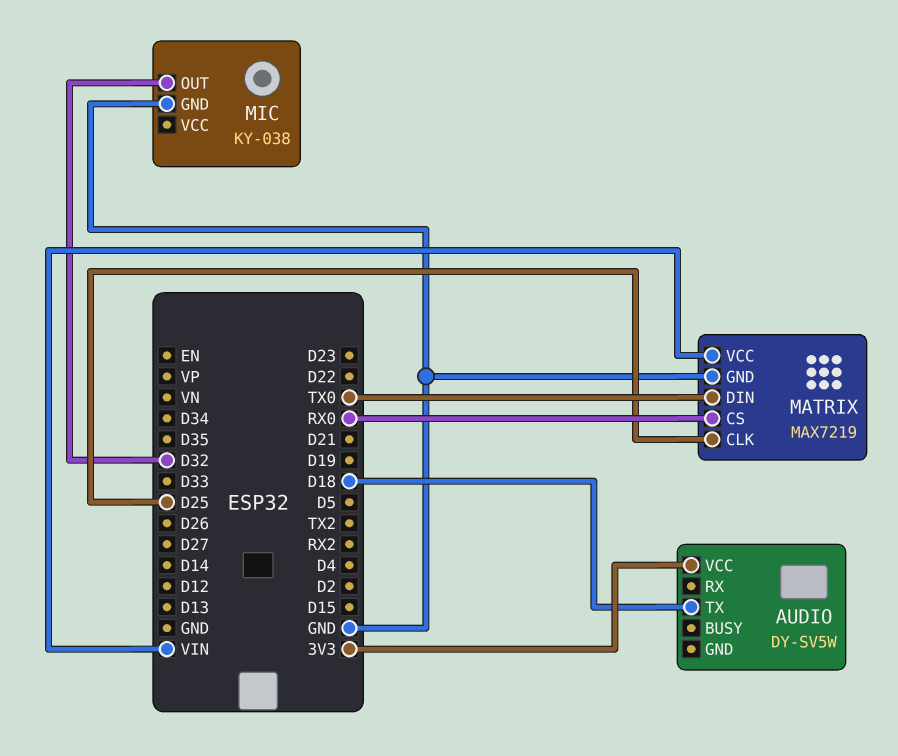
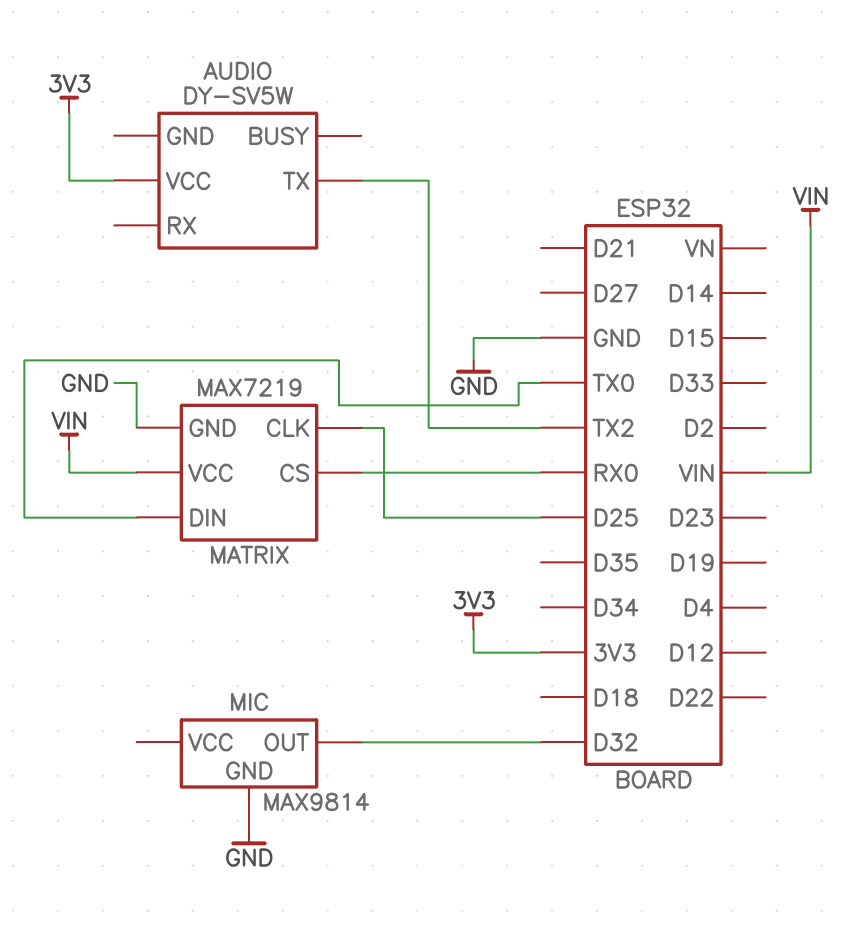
AUDIO pin TX: D18 -> TX2
MIC: KY-038 -> MAX9814

